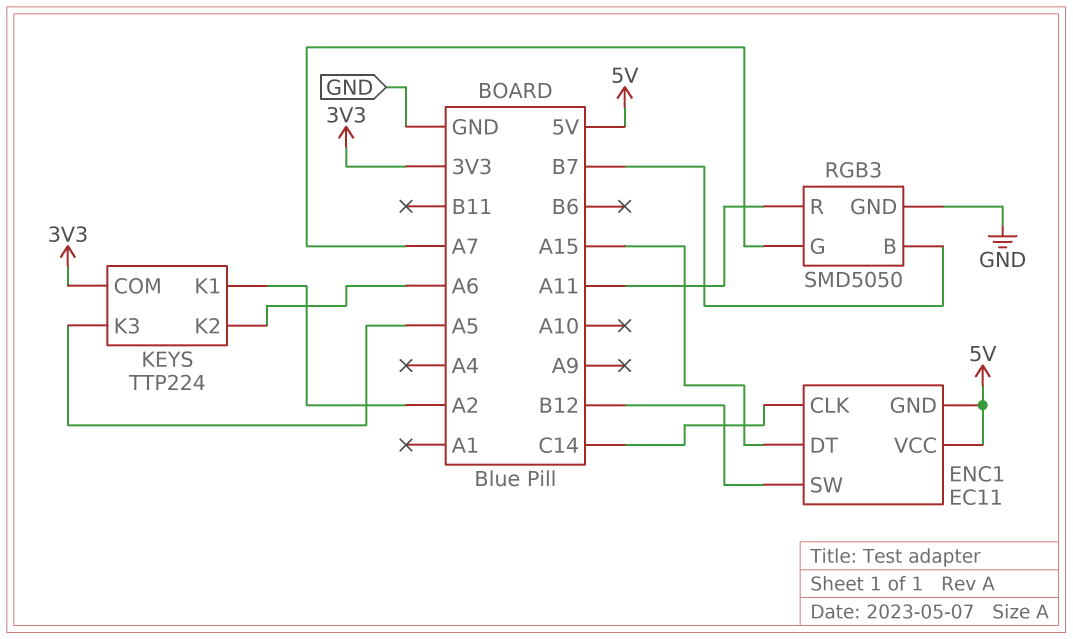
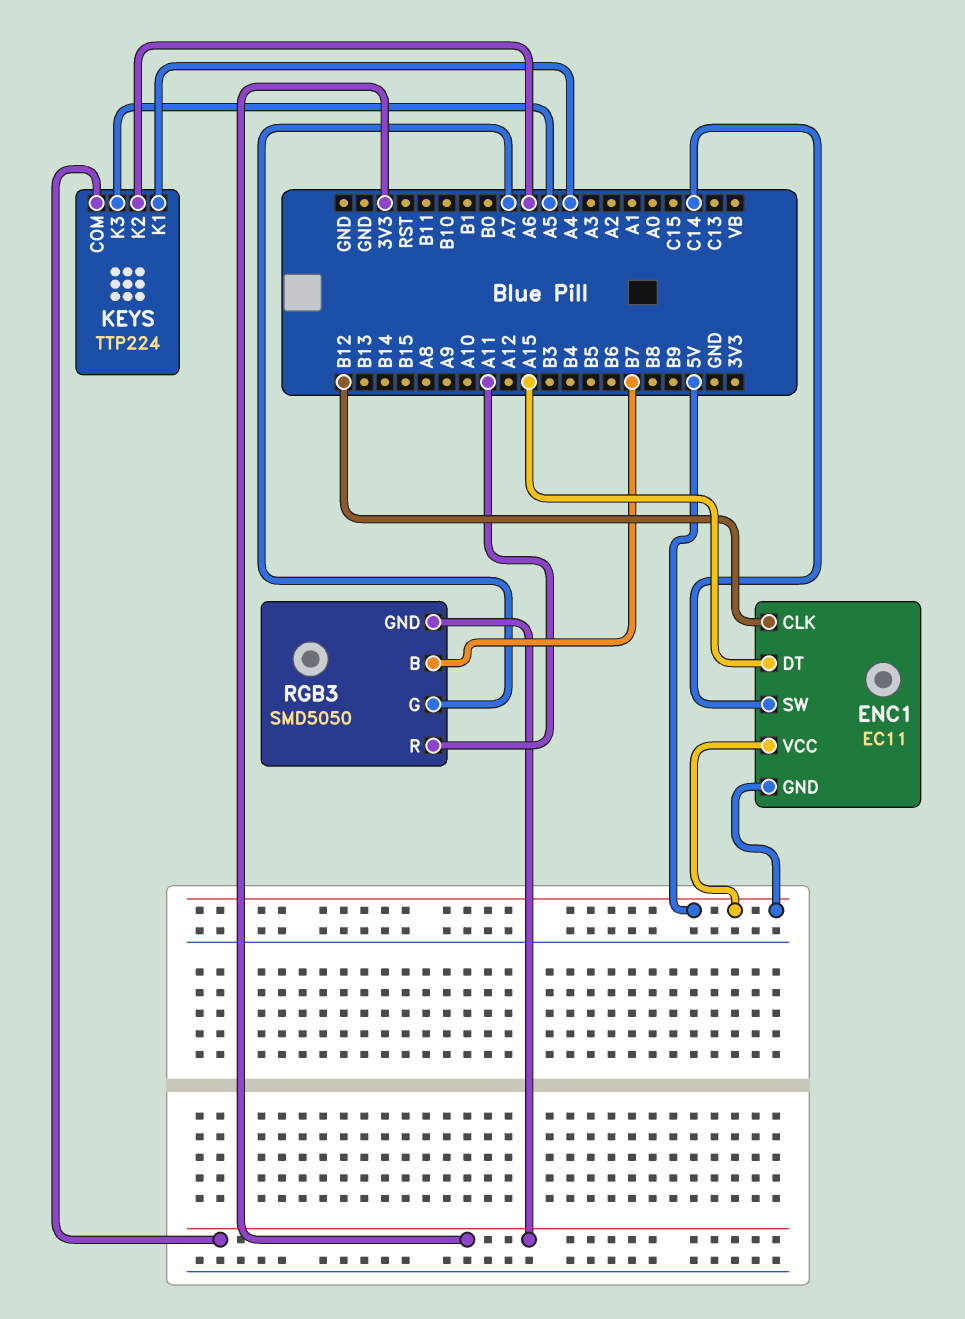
ENC1 pin CLK: C14 -> B12
ENC1 pin SW: B12 -> C14
KEYS pin K1: A2 -> A4
RGB3 pin GND: GND -> 3V3

